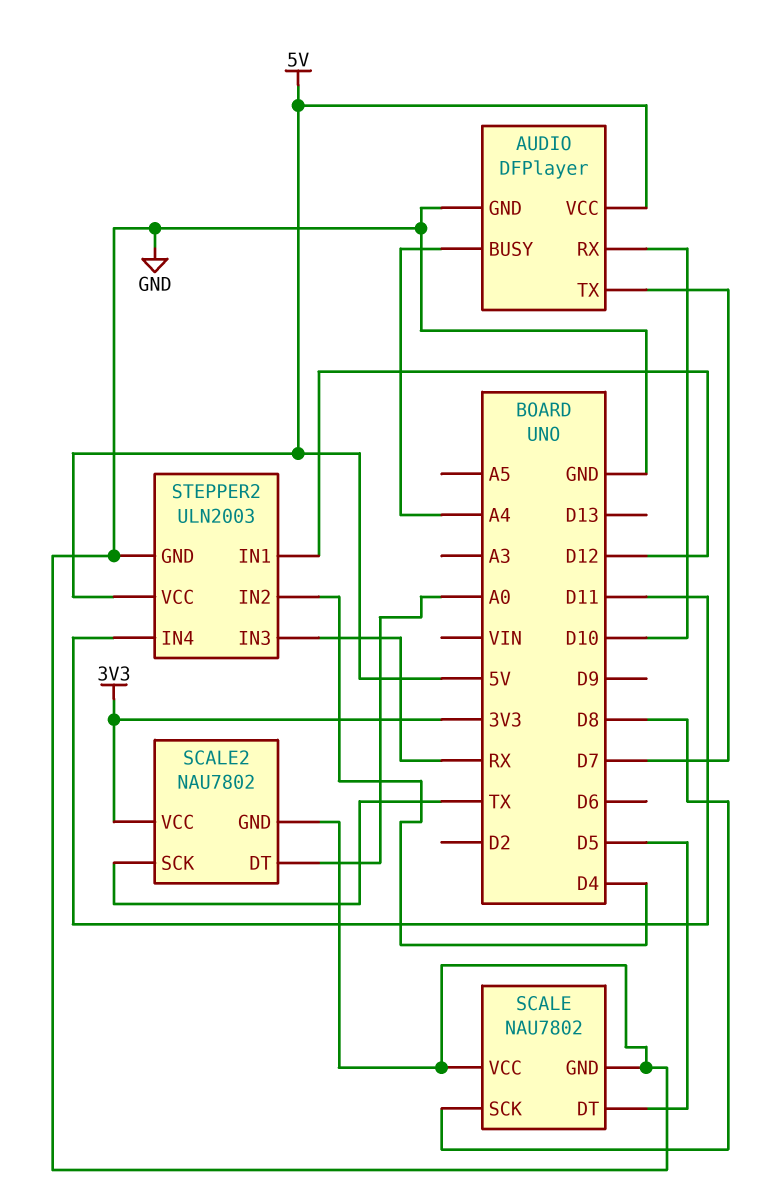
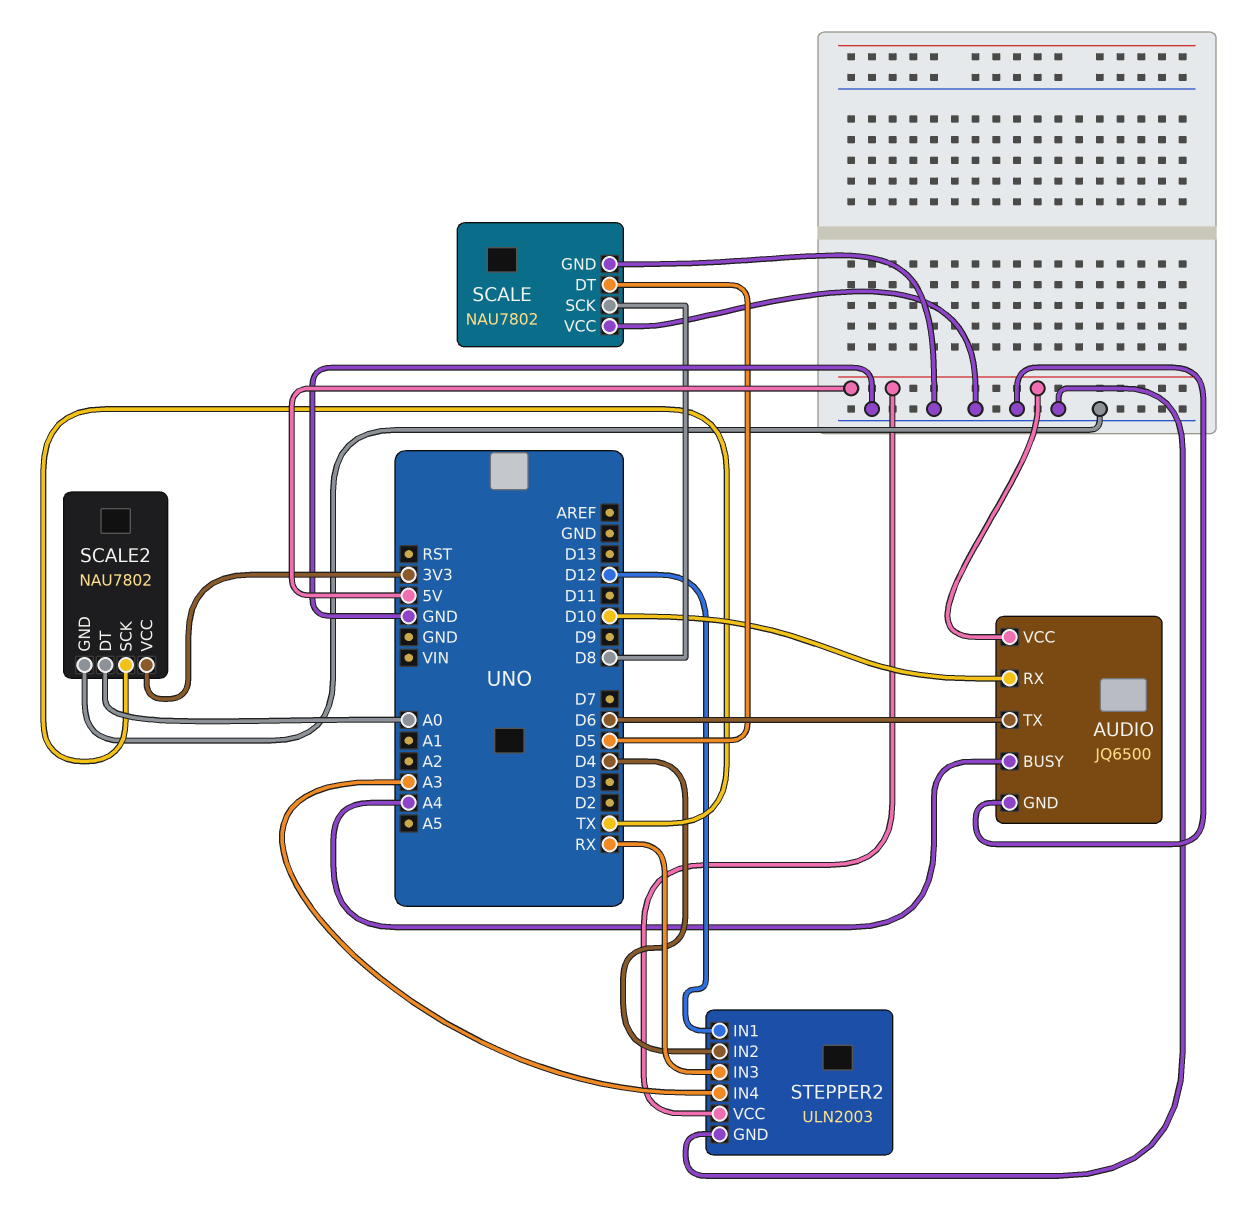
AUDIO: DFPlayer -> JQ6500
AUDIO pin TX: D7 -> D6
STEPPER2 pin IN4: D11 -> A3

